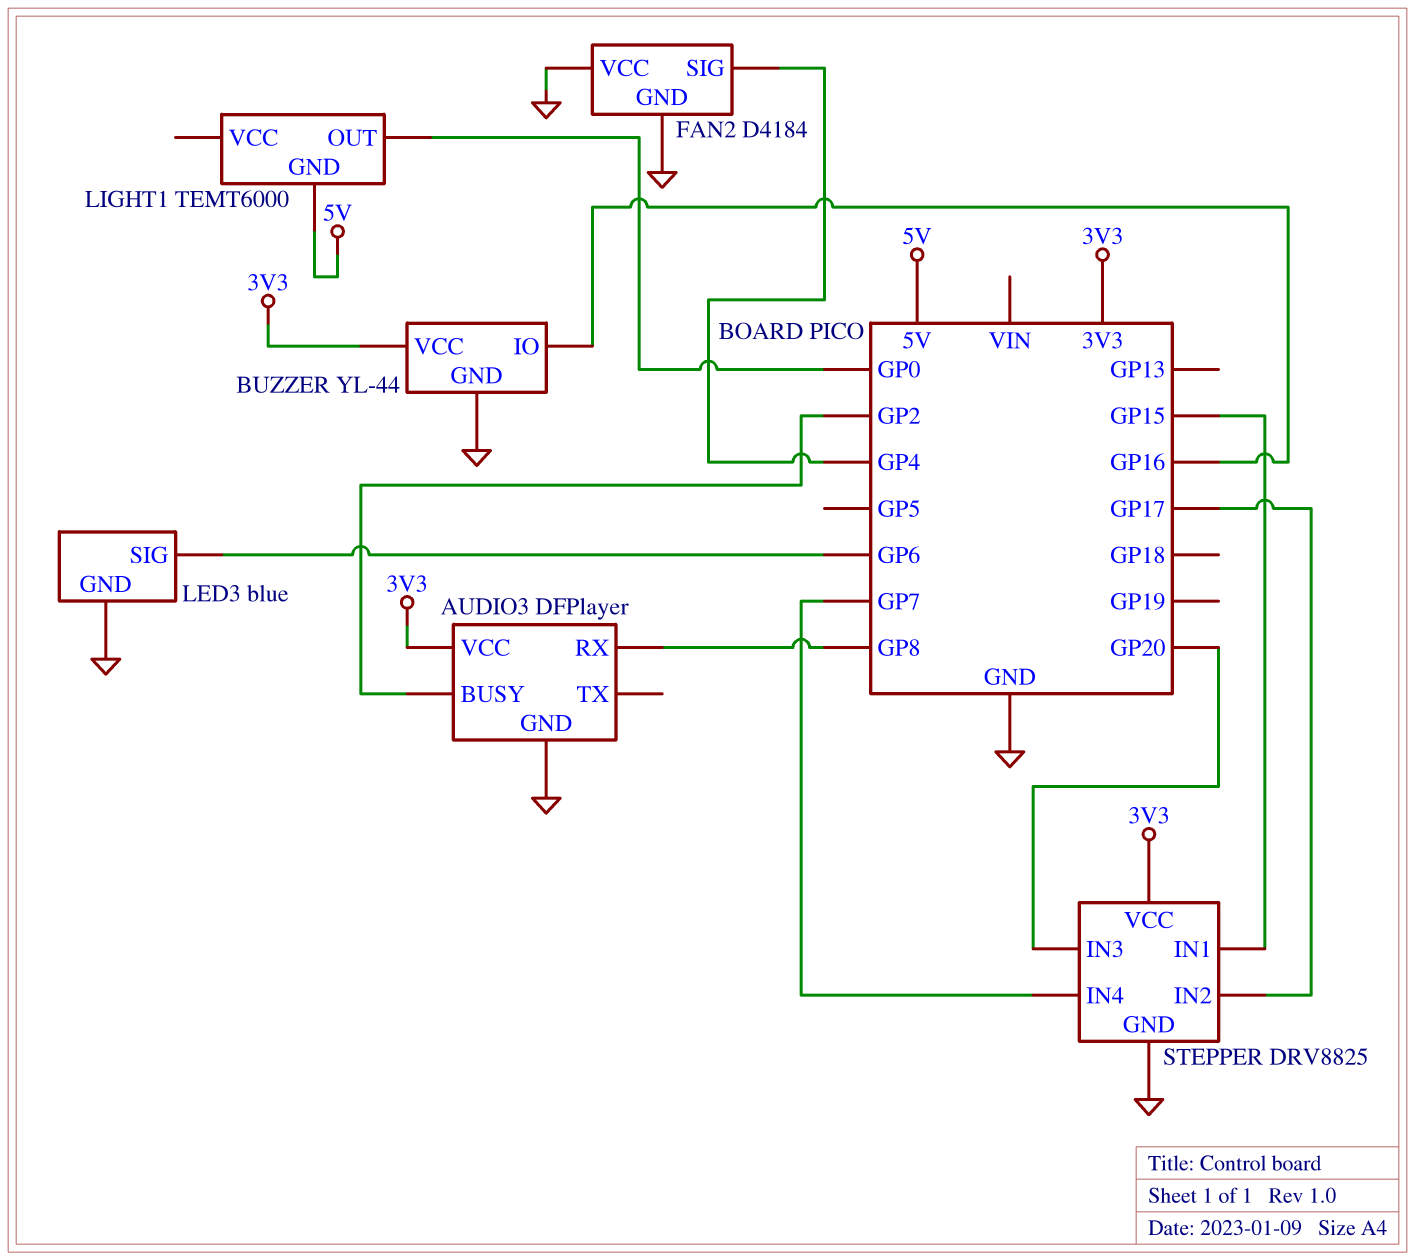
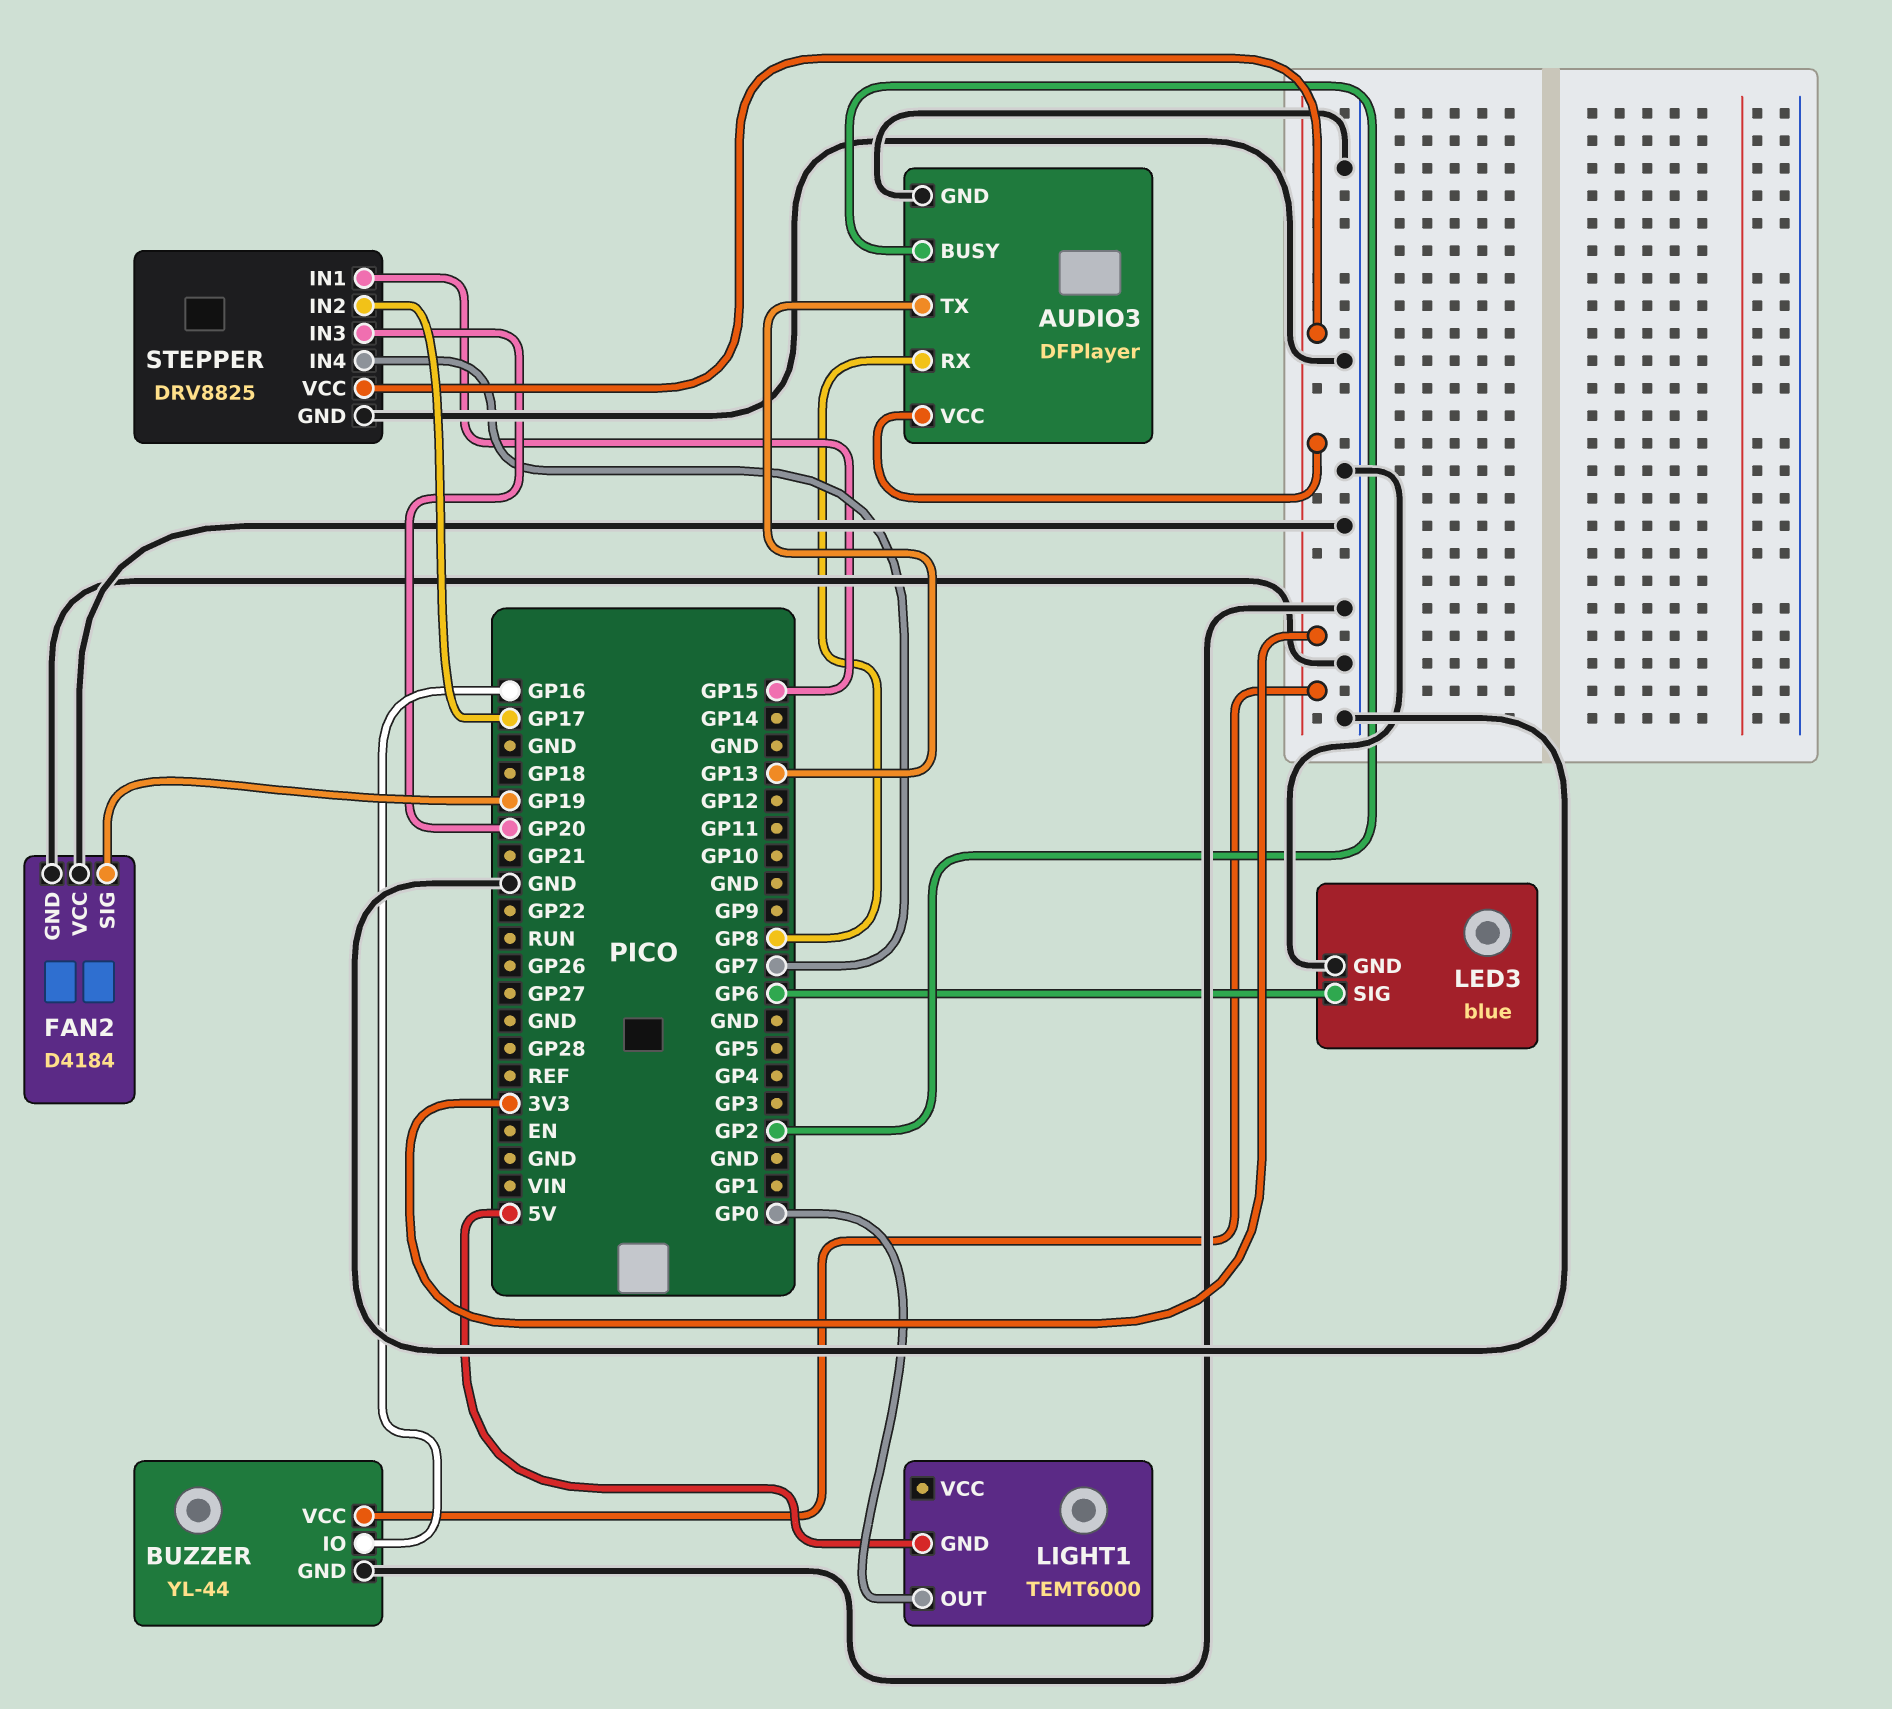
AUDIO3 pin TX: none -> GP13
FAN2 pin SIG: GP4 -> GP19

